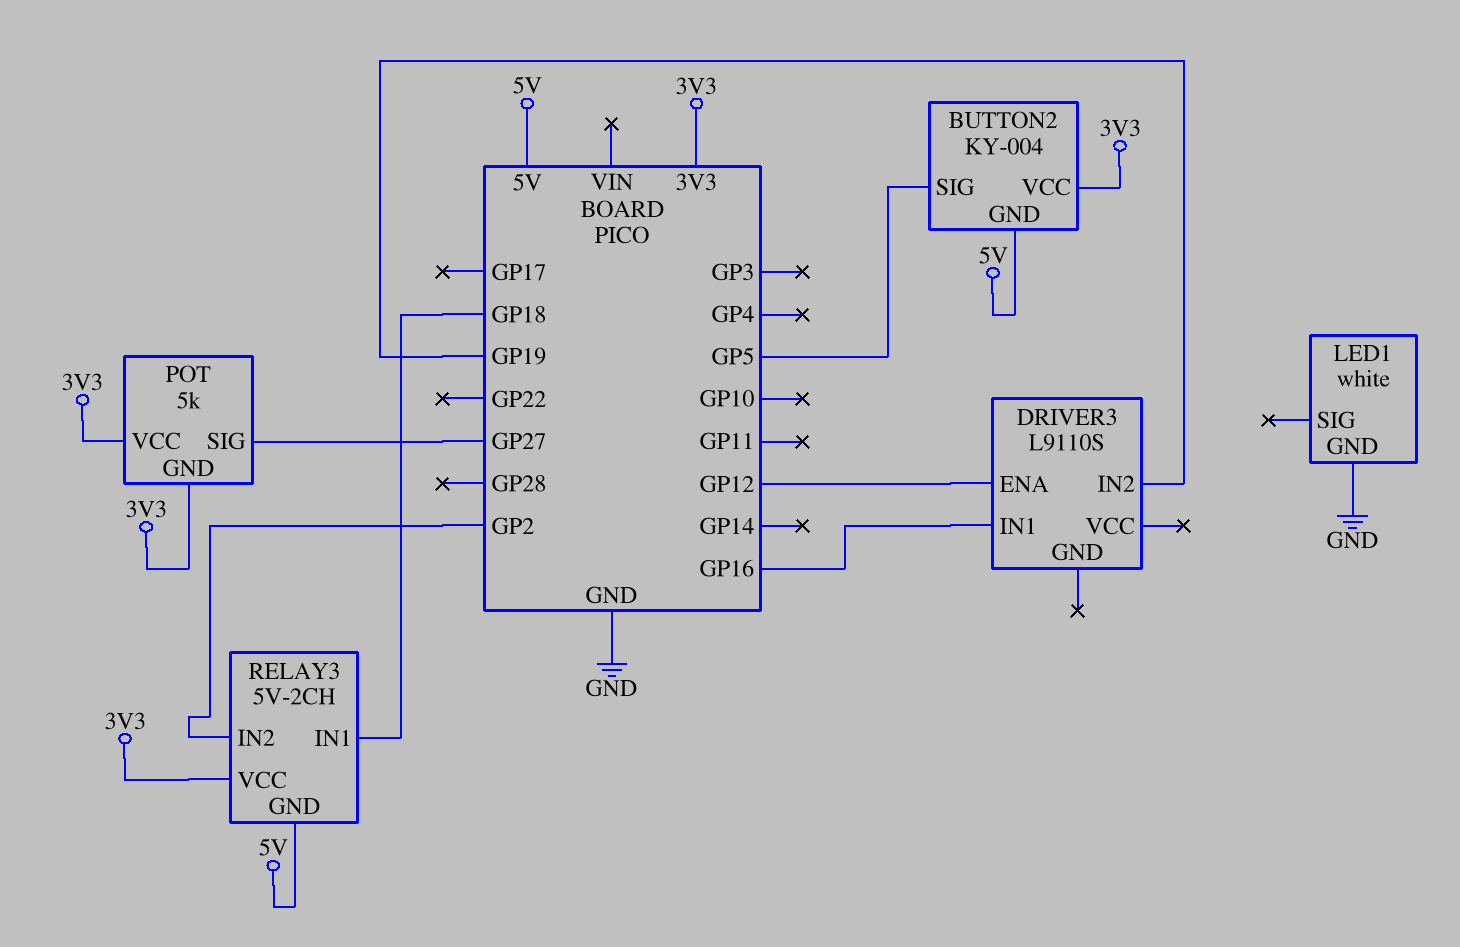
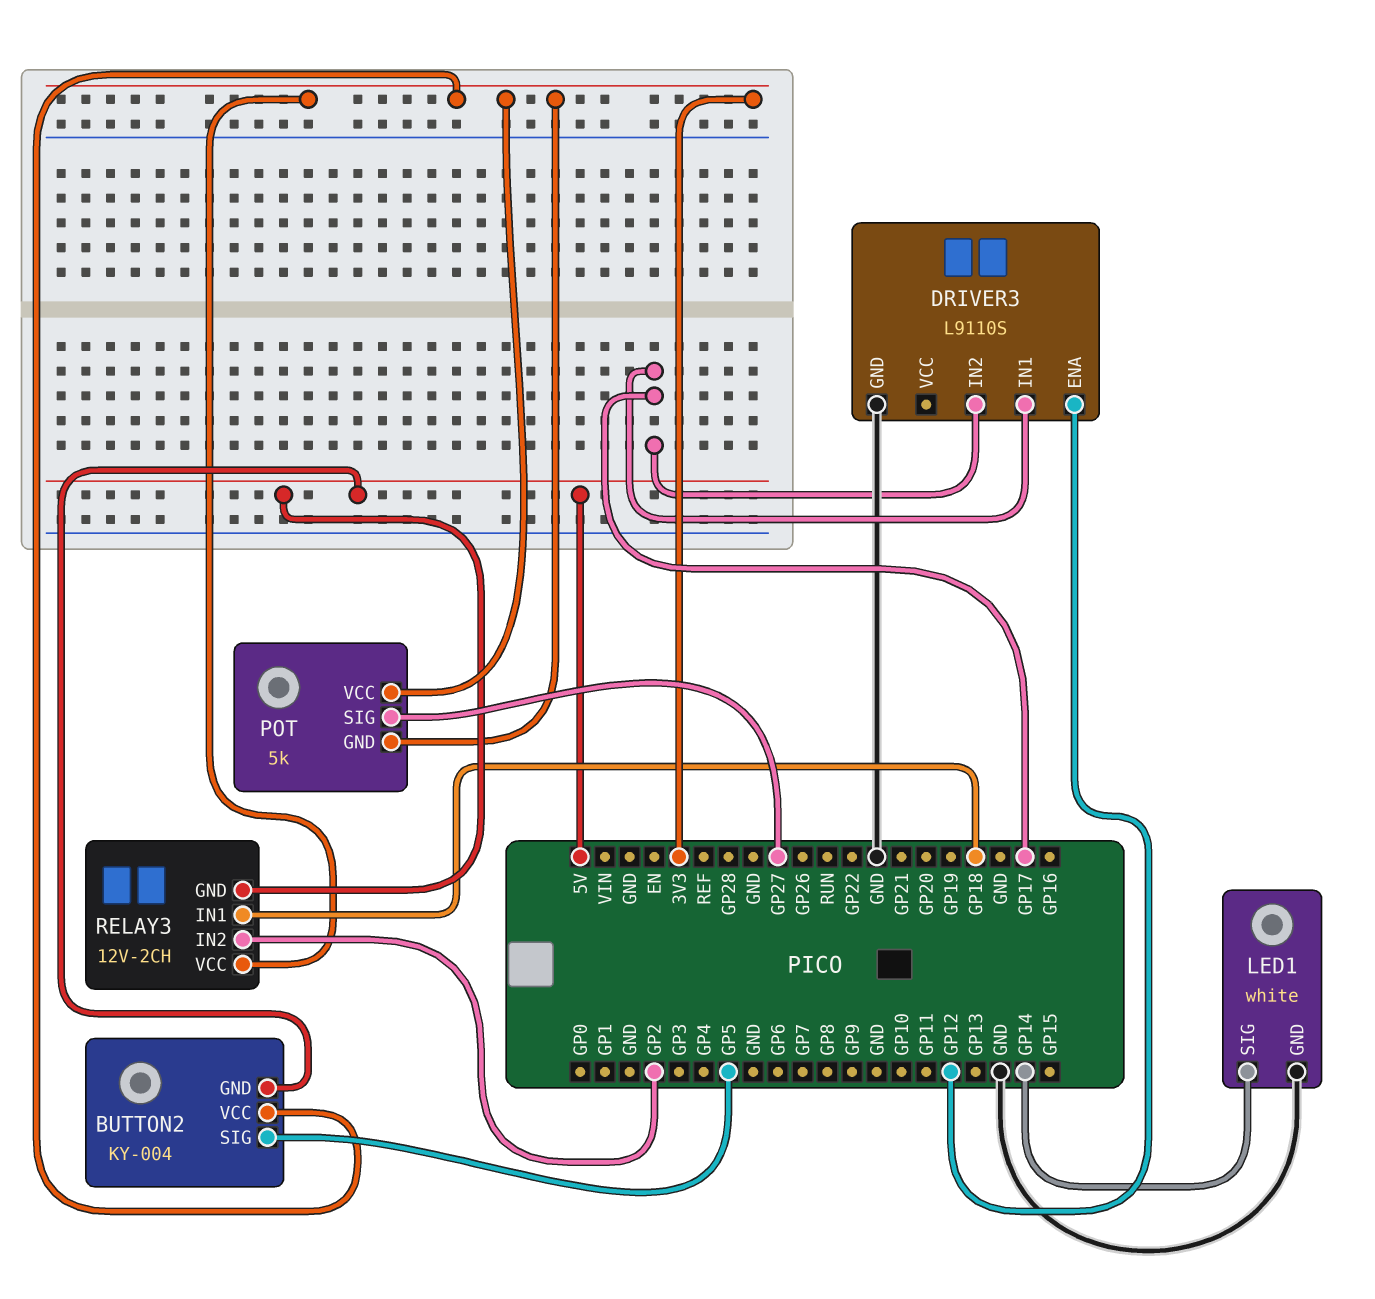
DRIVER3 pin GND: none -> GND
DRIVER3 pin IN1: GP16 -> GP17
DRIVER3 pin IN2: GP19 -> GP17
LED1 pin SIG: none -> GP14
RELAY3: 5V-2CH -> 12V-2CH

